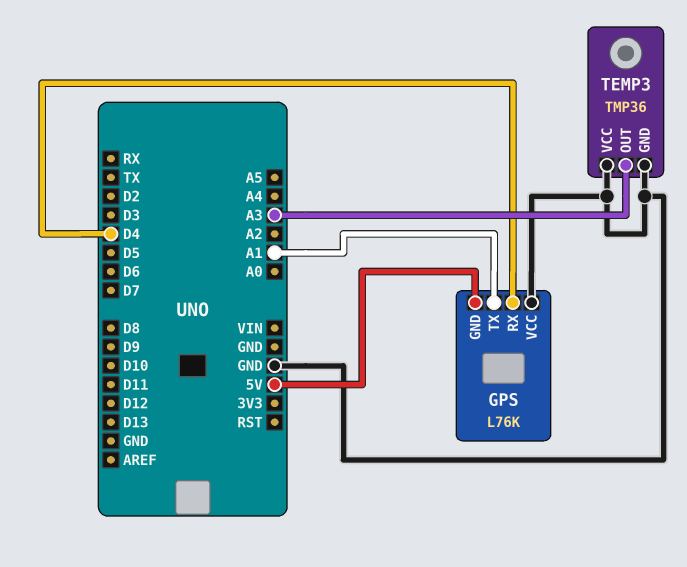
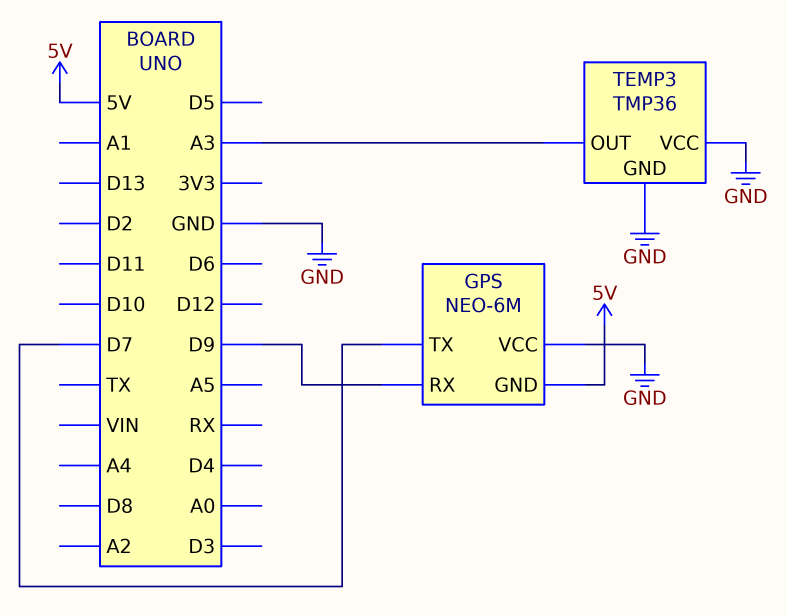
GPS: L76K -> NEO-6M
GPS pin RX: D4 -> D9
GPS pin TX: A1 -> D7

